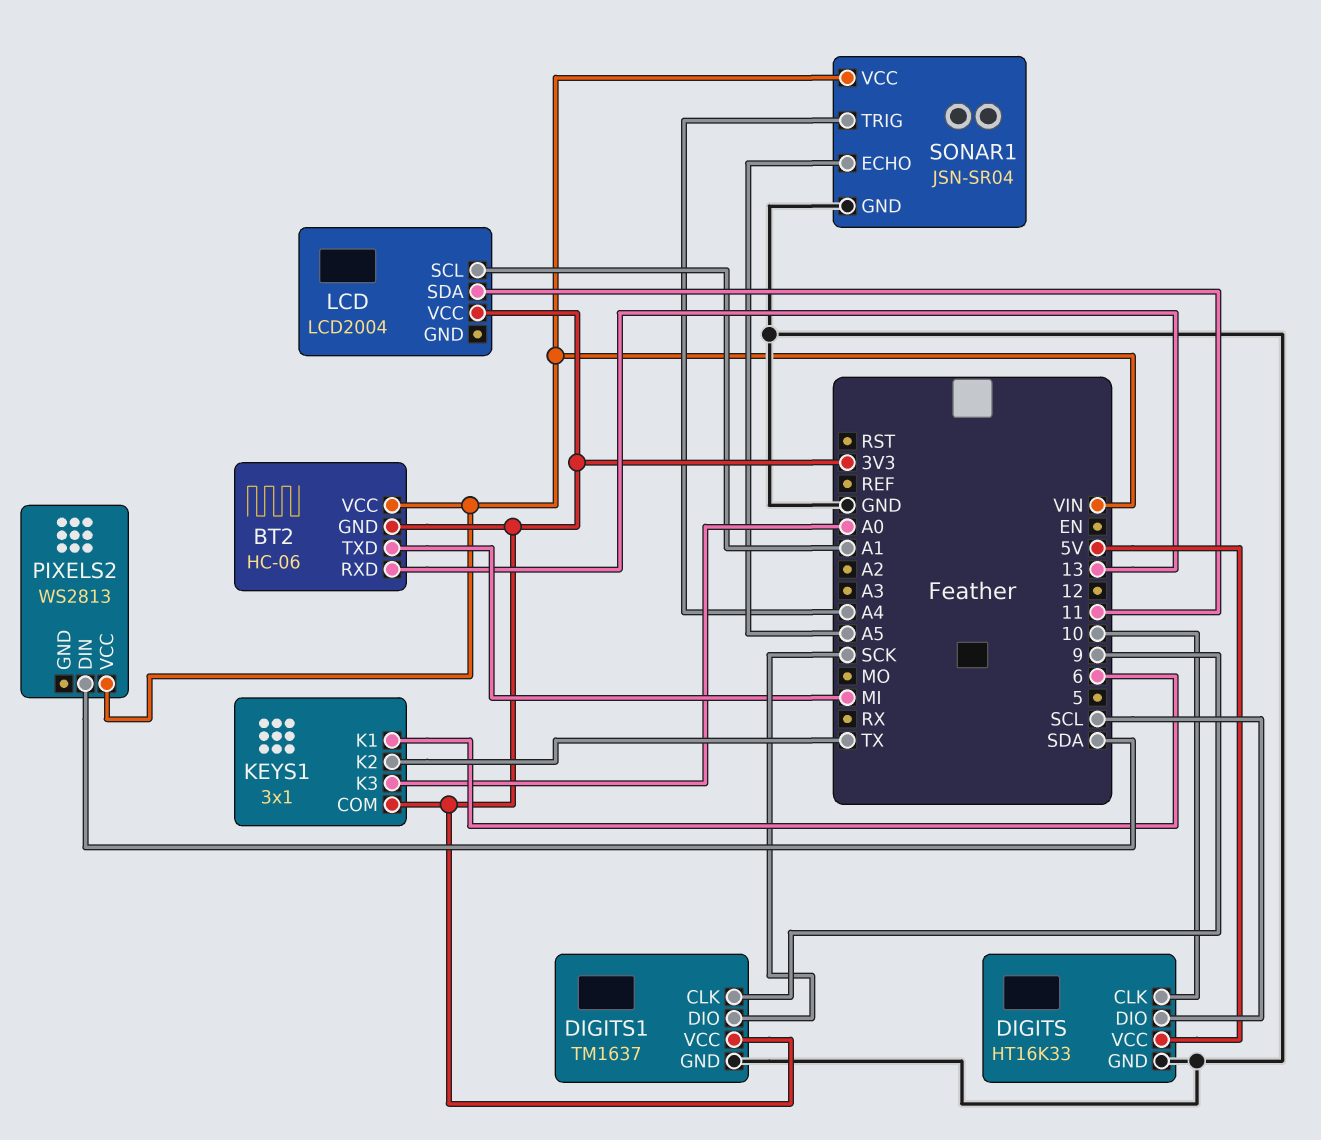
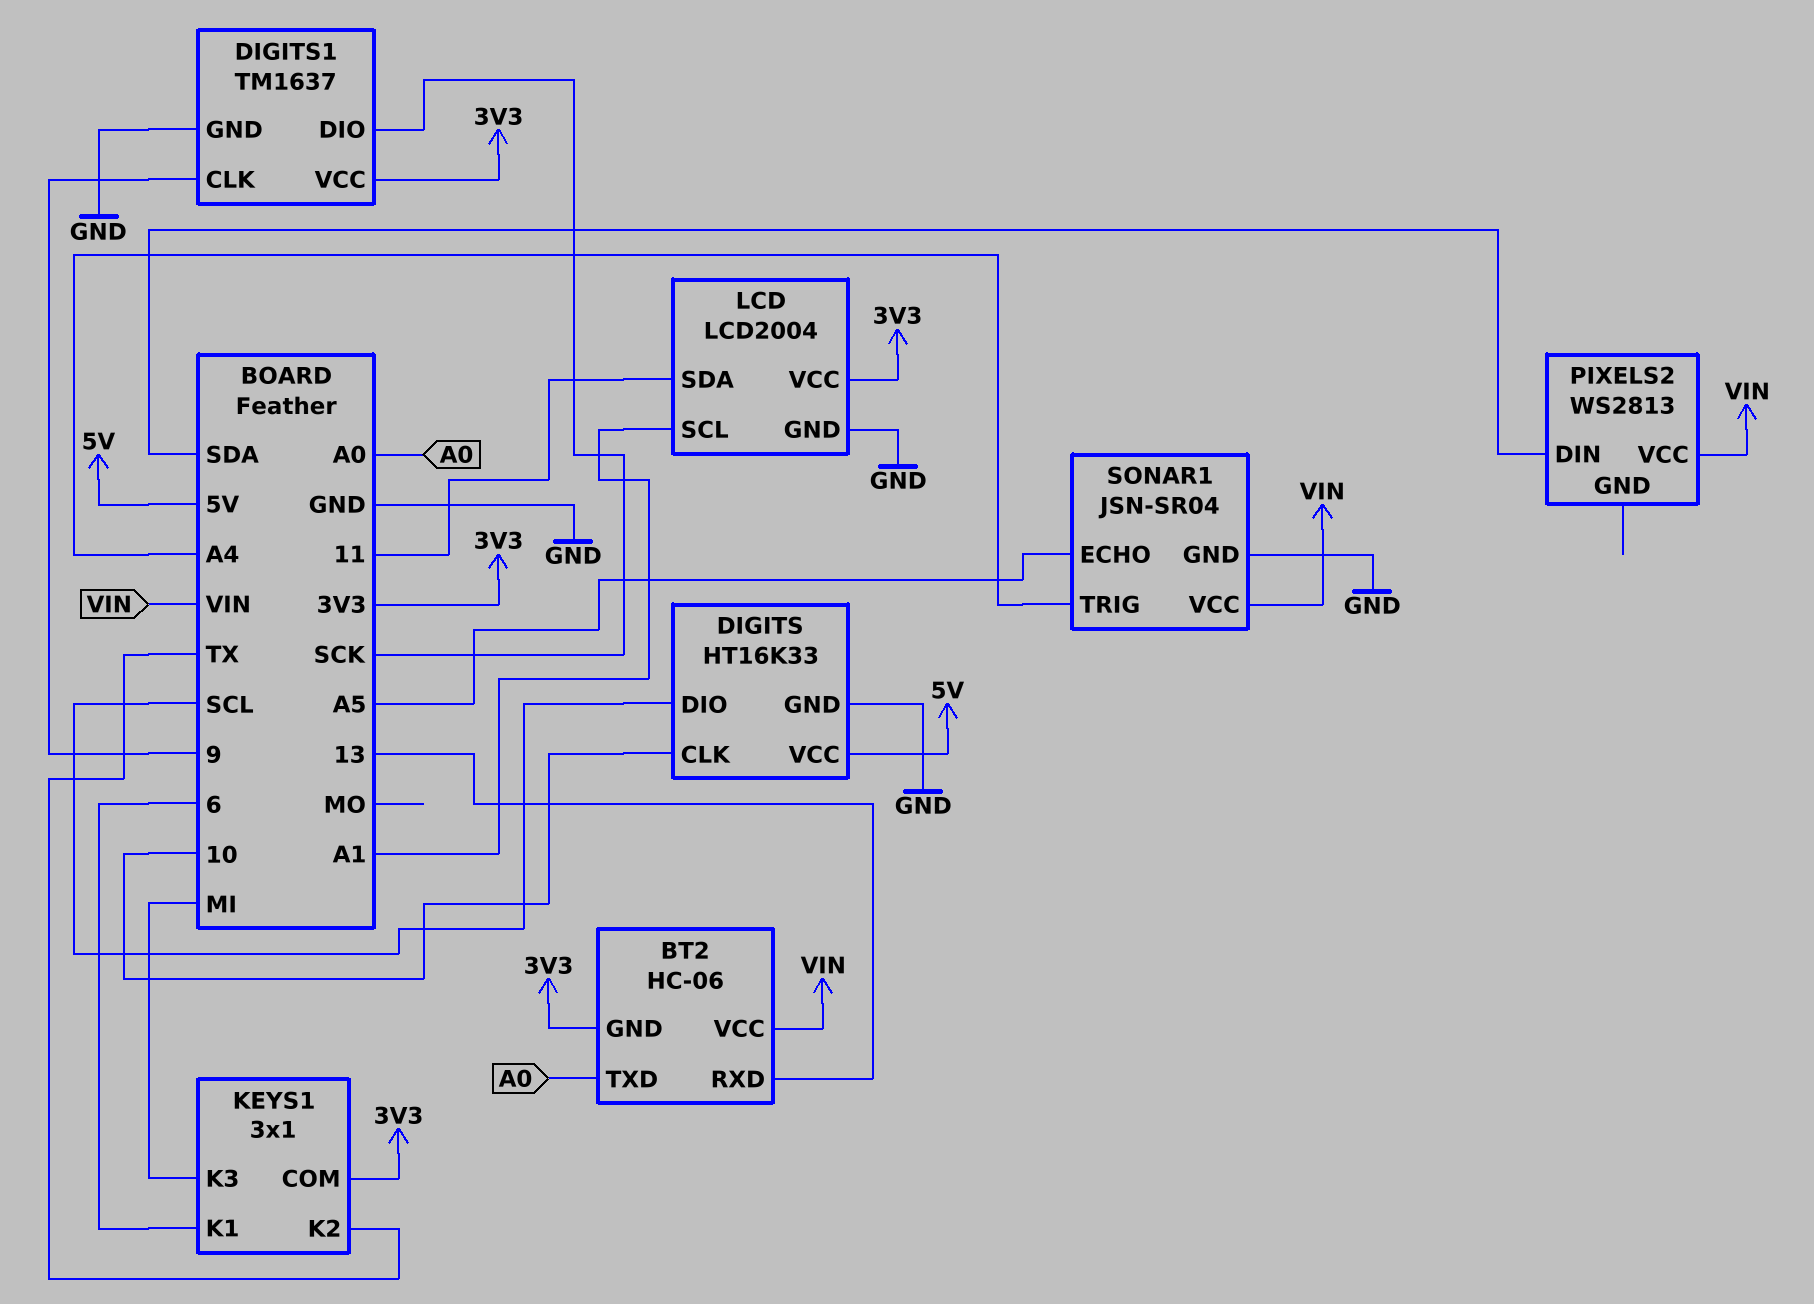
BT2 pin TXD: MI -> A0
KEYS1 pin K3: A0 -> MI
LCD pin GND: none -> GND

